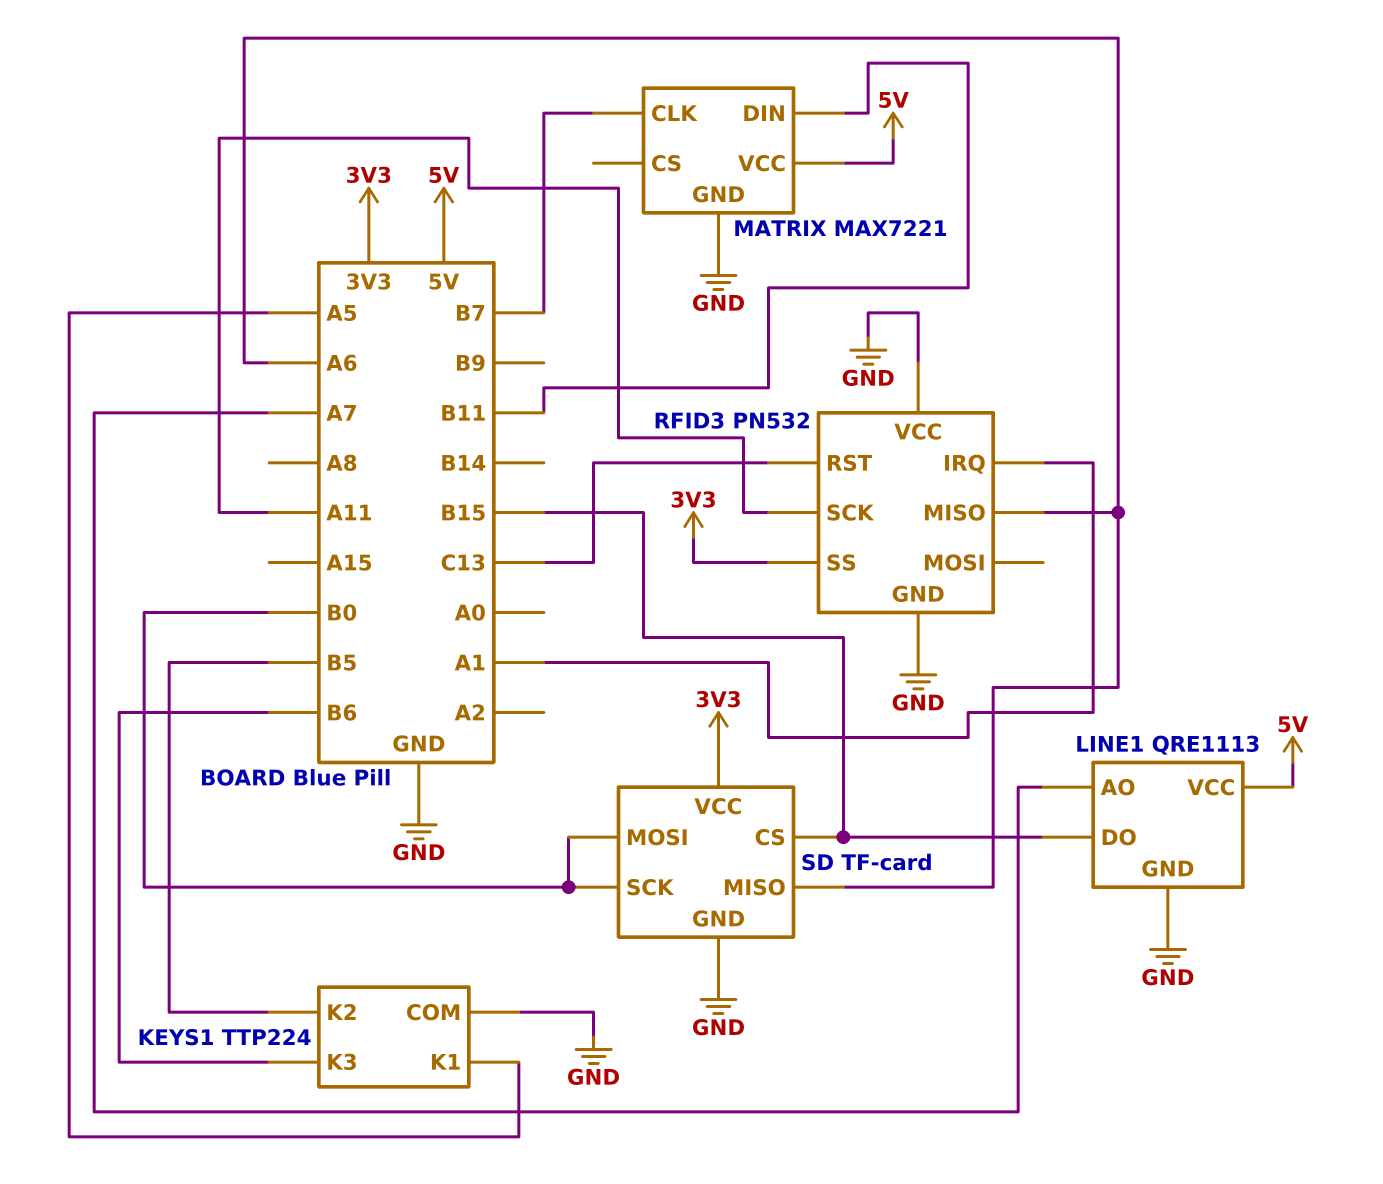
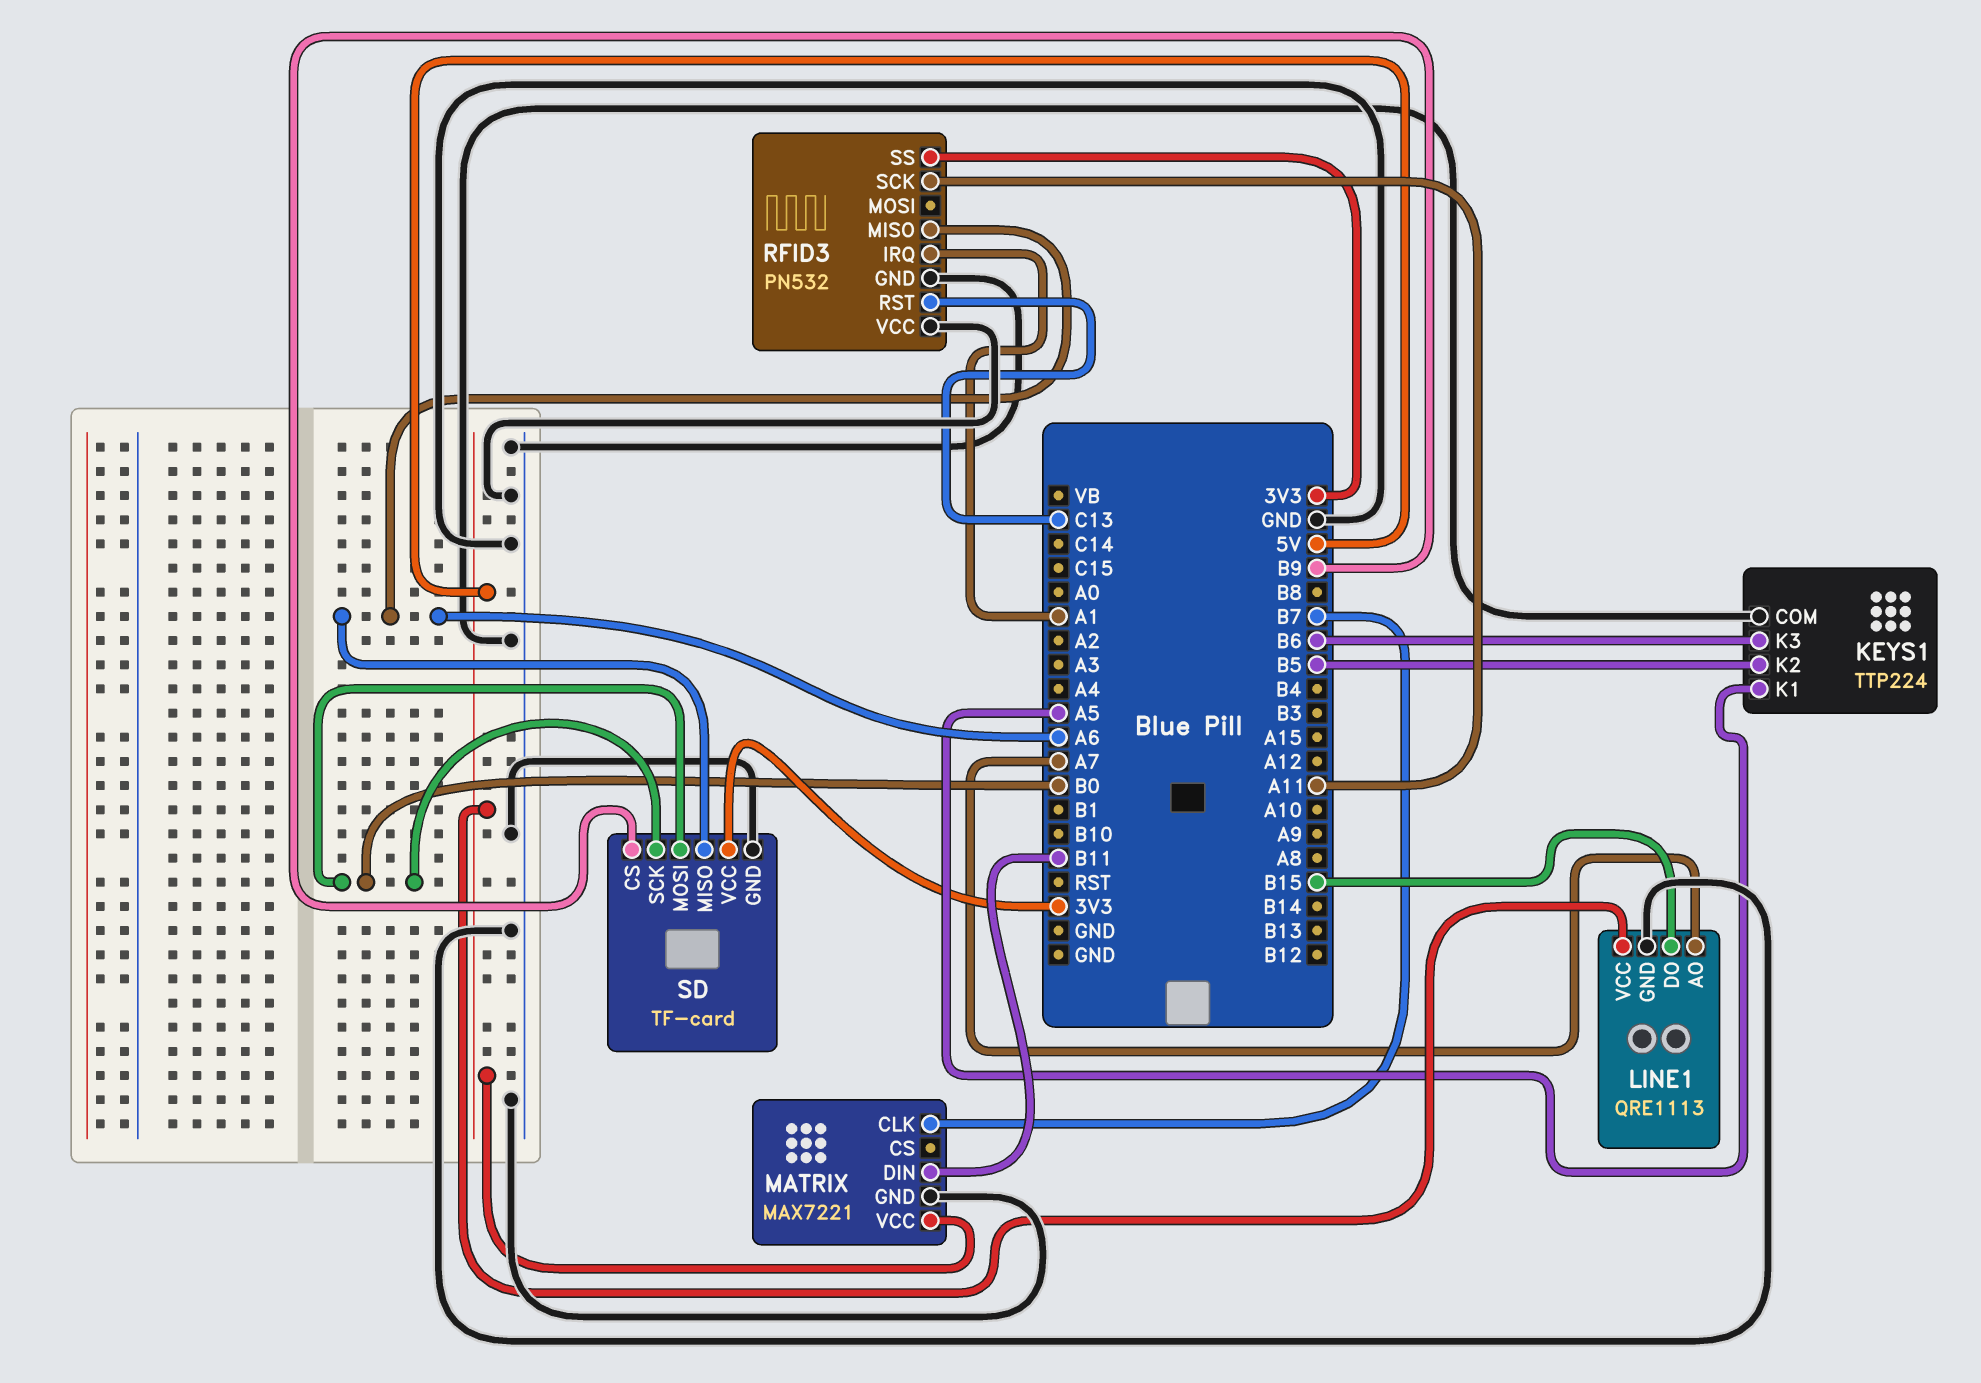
SD pin CS: B15 -> B9

